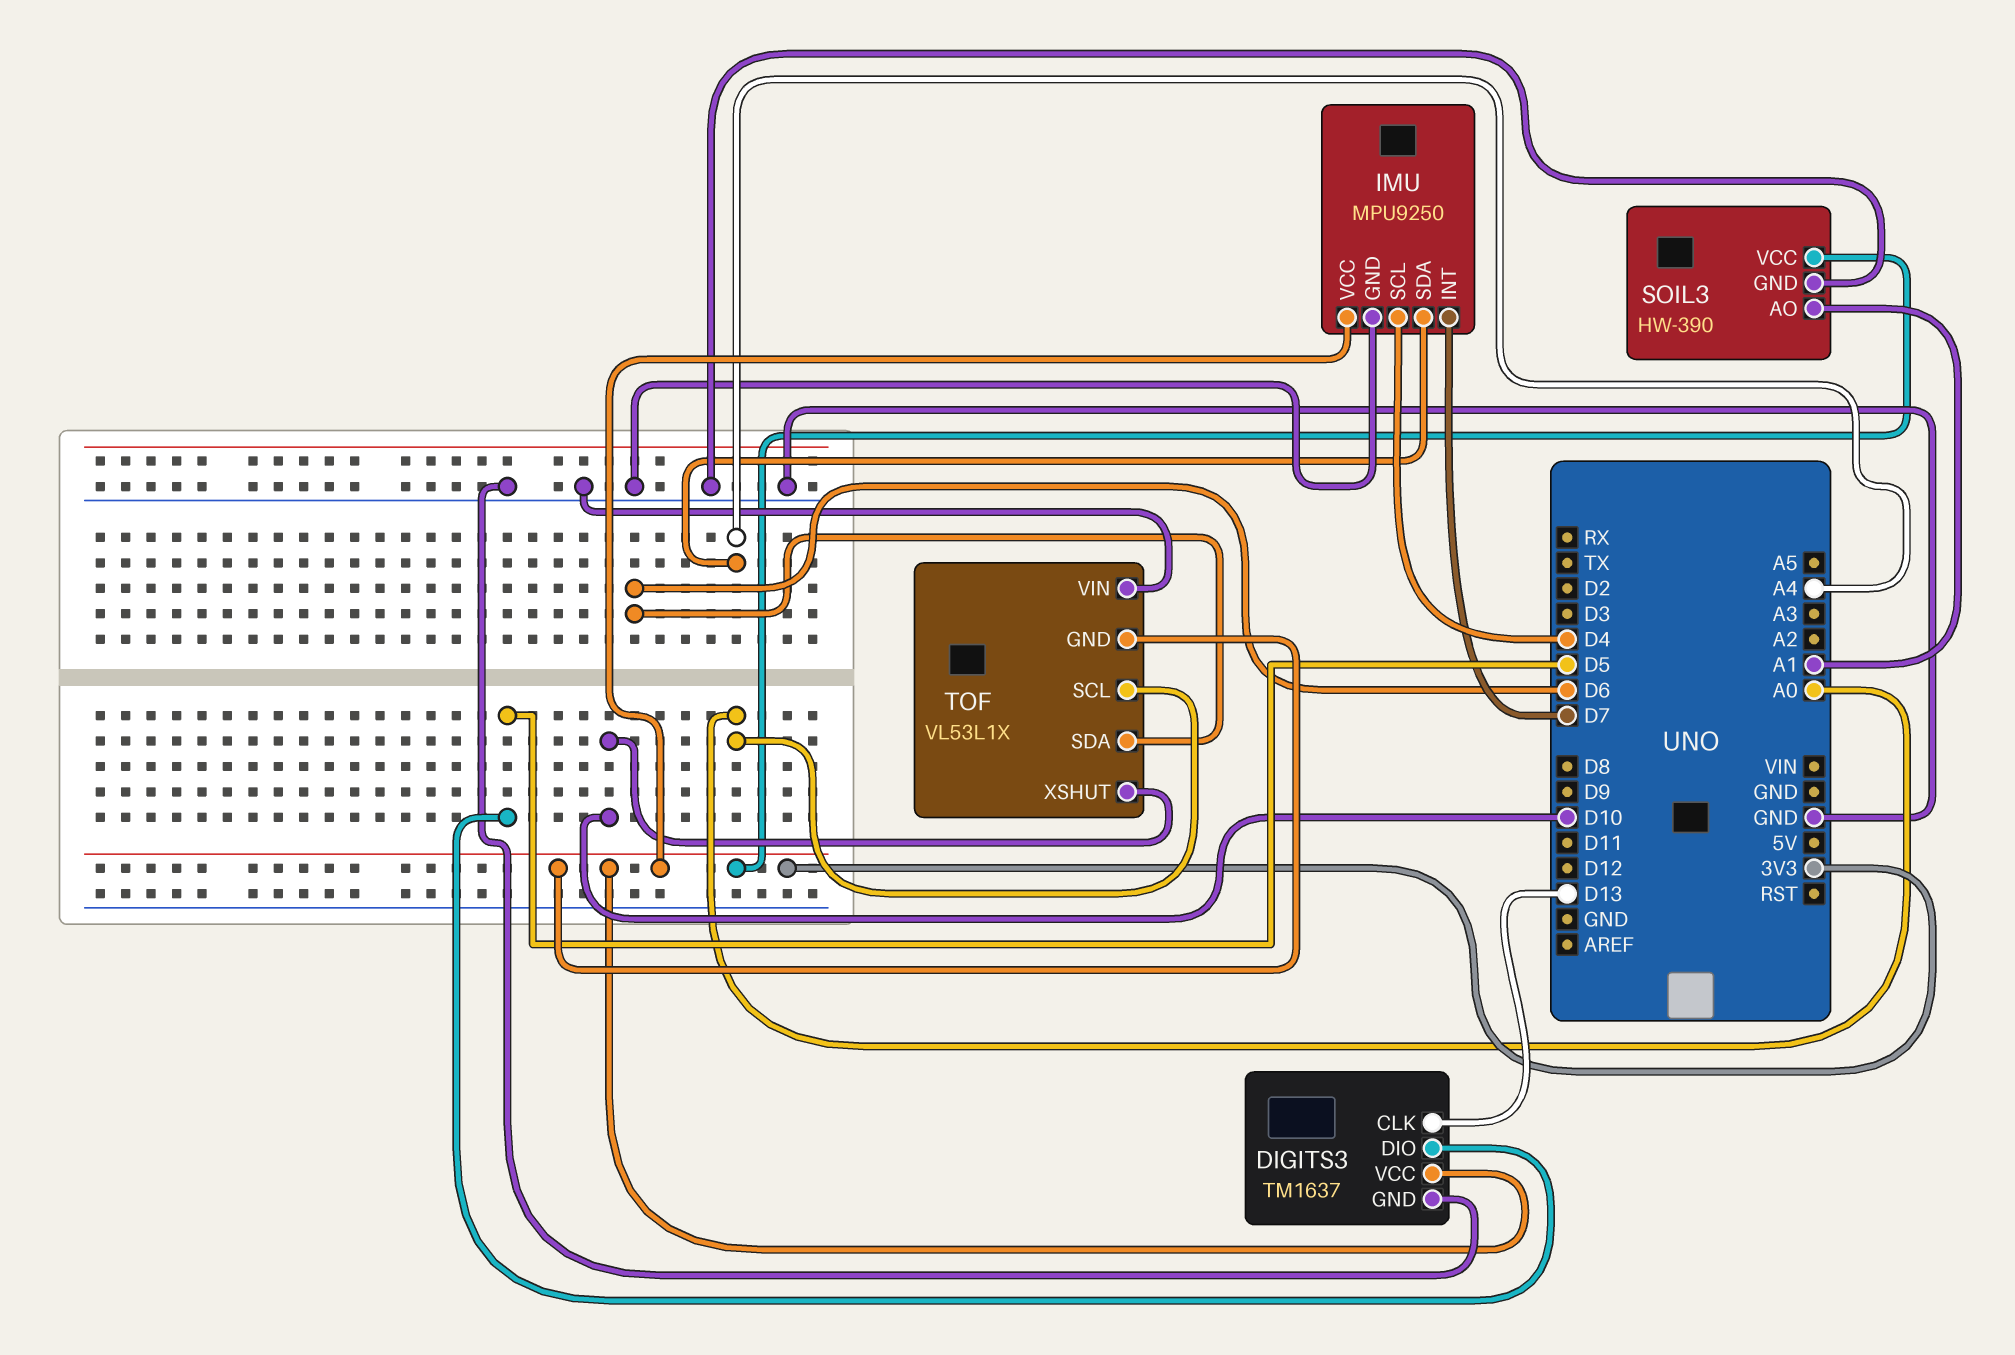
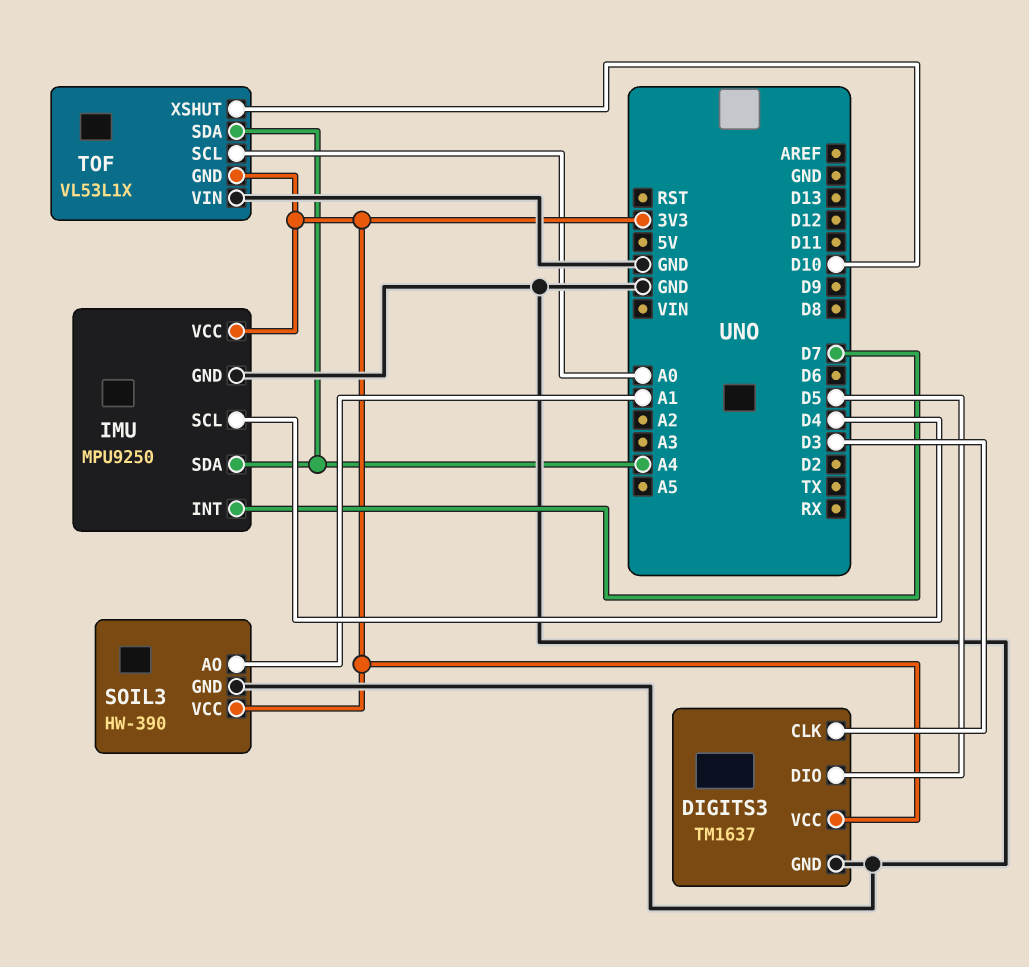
DIGITS3 pin CLK: D13 -> D3
TOF pin SDA: D6 -> A4

